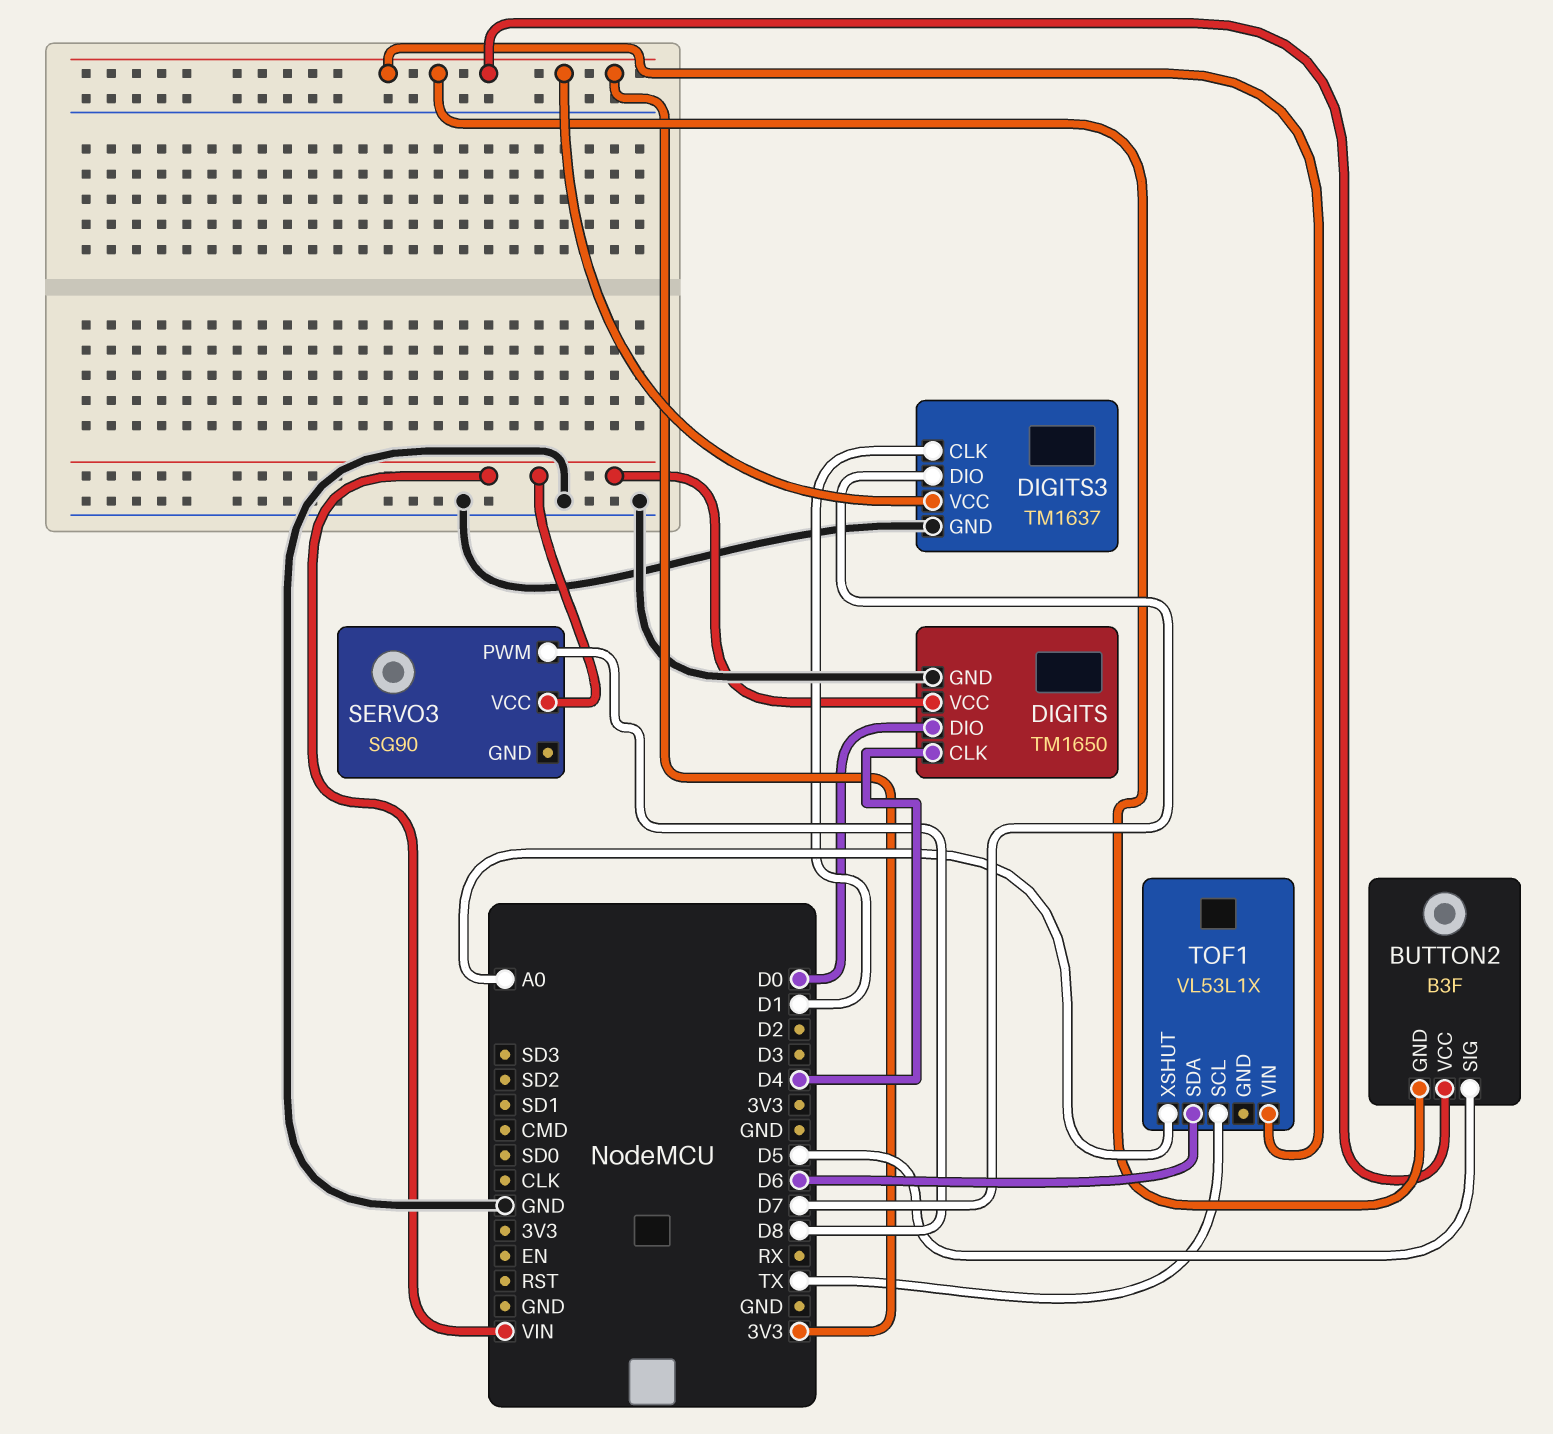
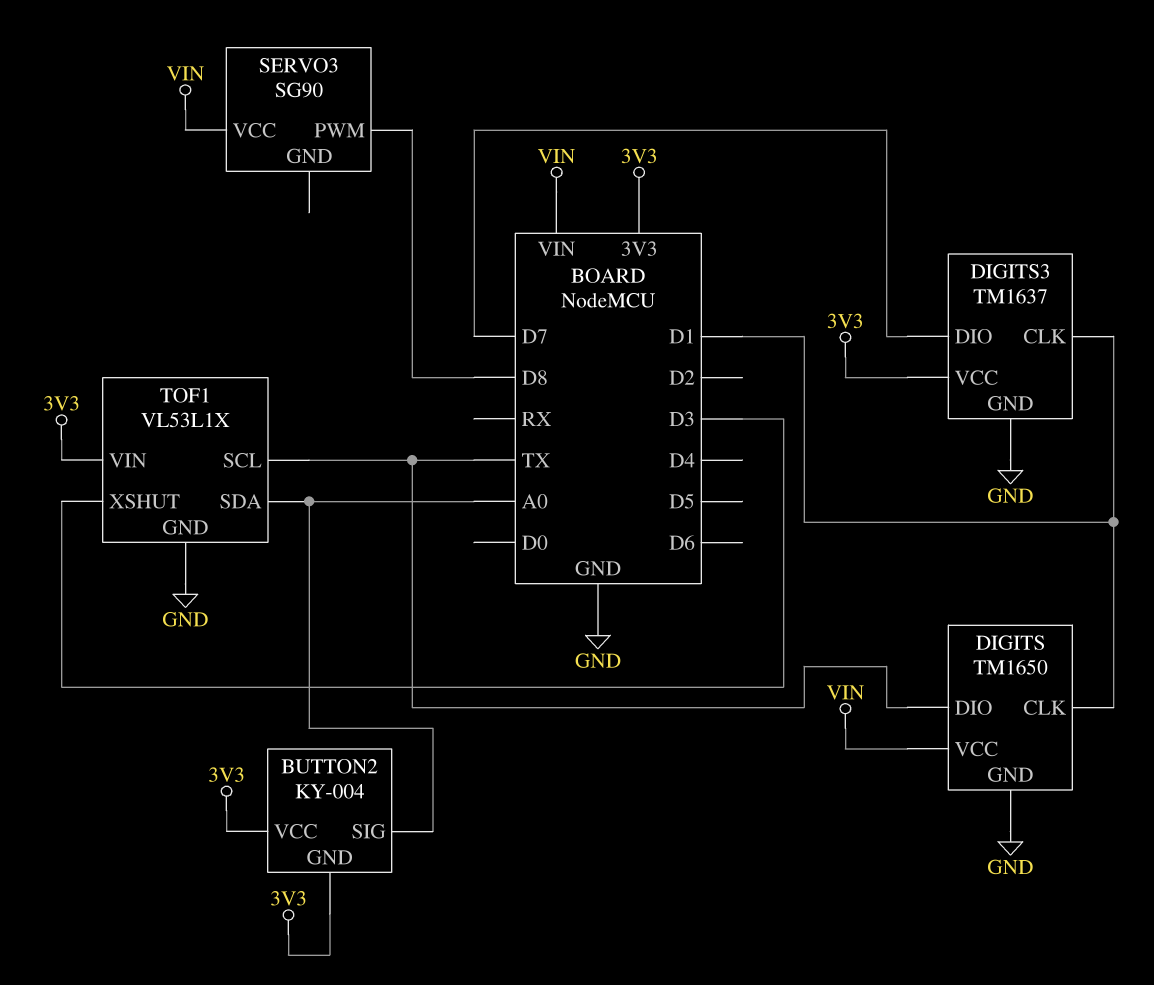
BUTTON2: B3F -> KY-004
BUTTON2 pin SIG: D5 -> A0
DIGITS pin CLK: D4 -> D1
DIGITS pin DIO: D0 -> TX
TOF1 pin GND: none -> GND
TOF1 pin SDA: D6 -> A0
TOF1 pin XSHUT: A0 -> D3

